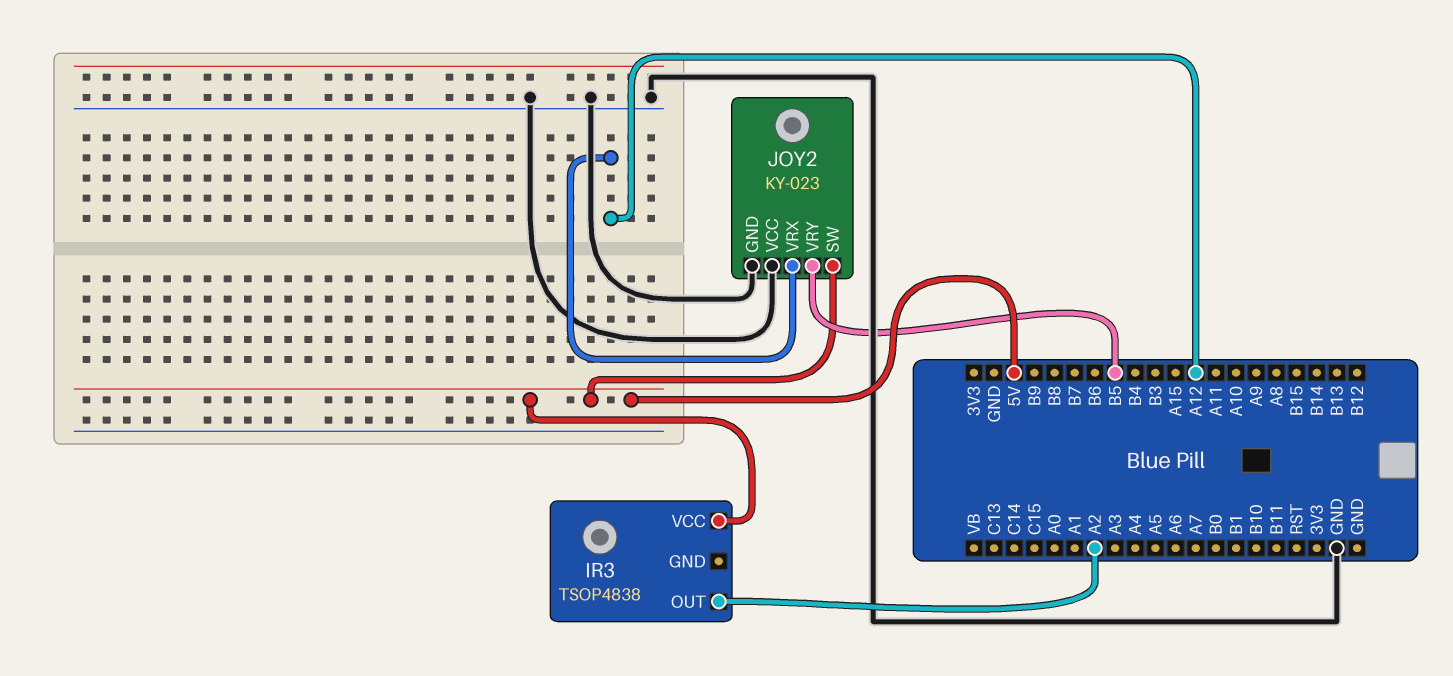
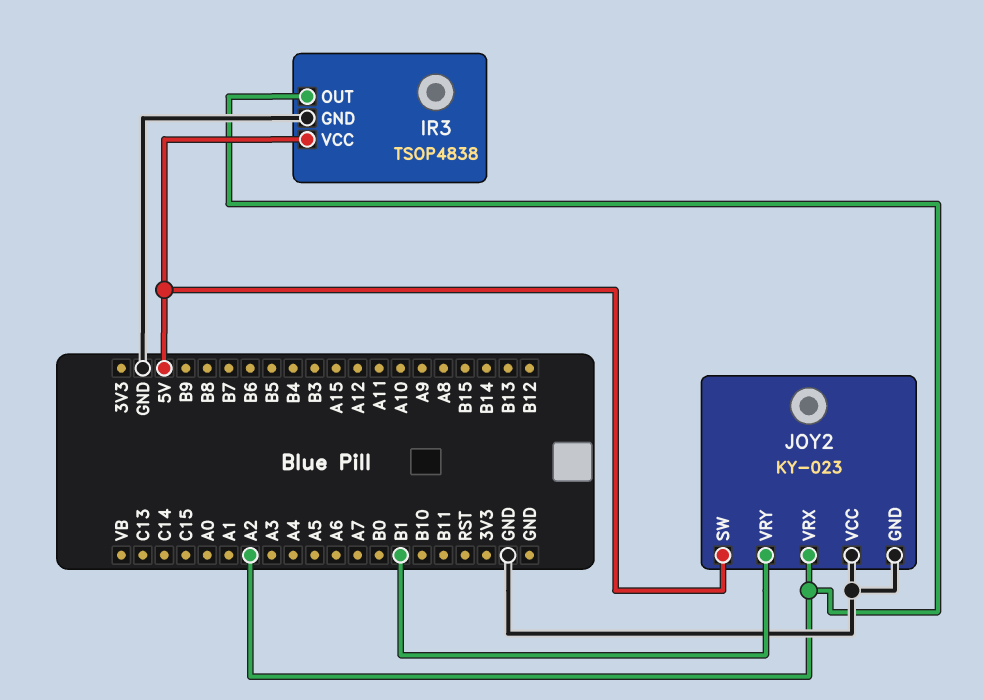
IR3 pin GND: none -> GND
JOY2 pin VRX: A12 -> A2
JOY2 pin VRY: B5 -> B1

